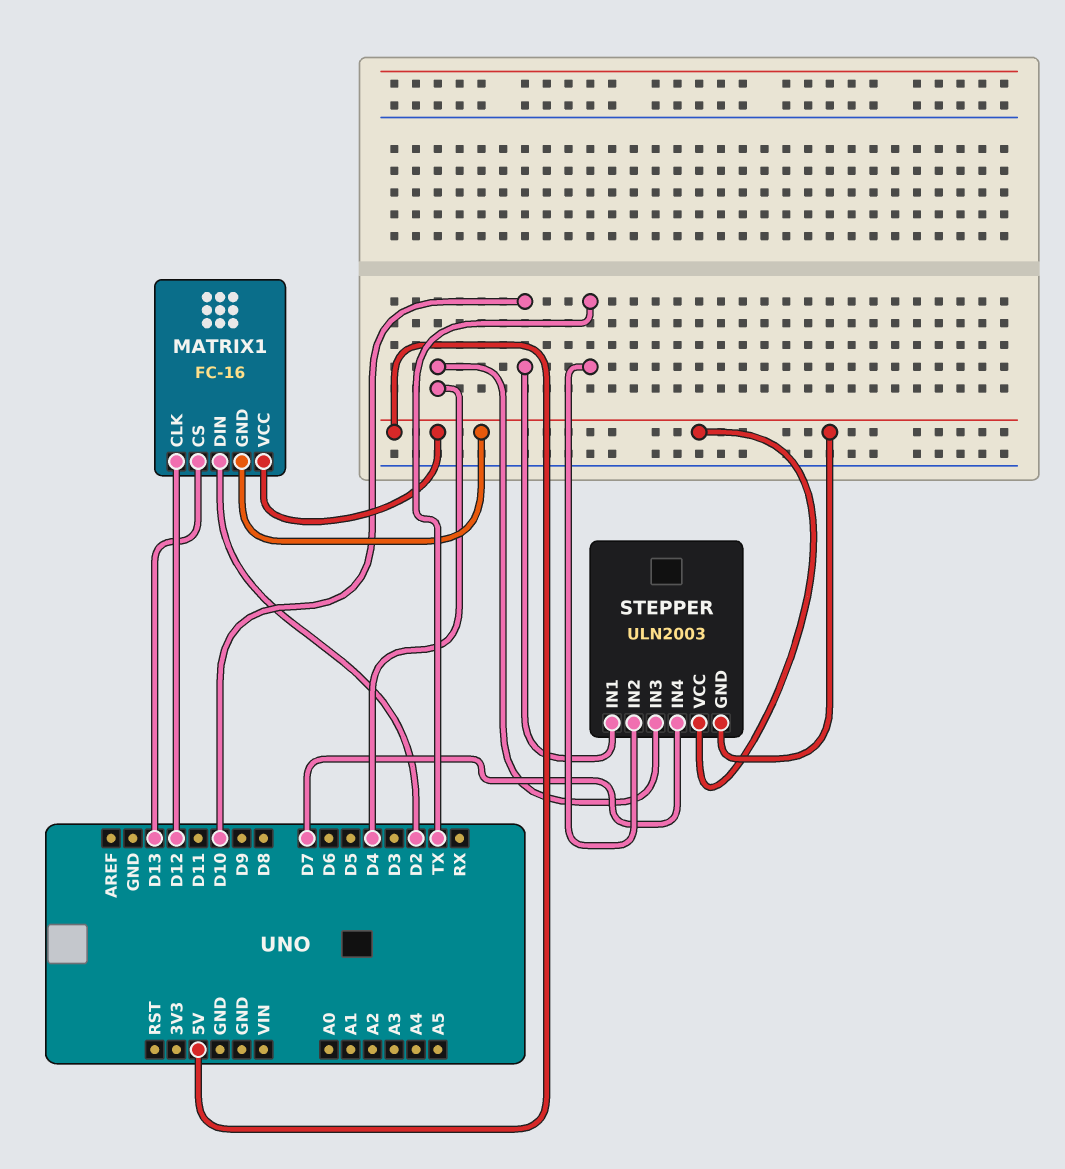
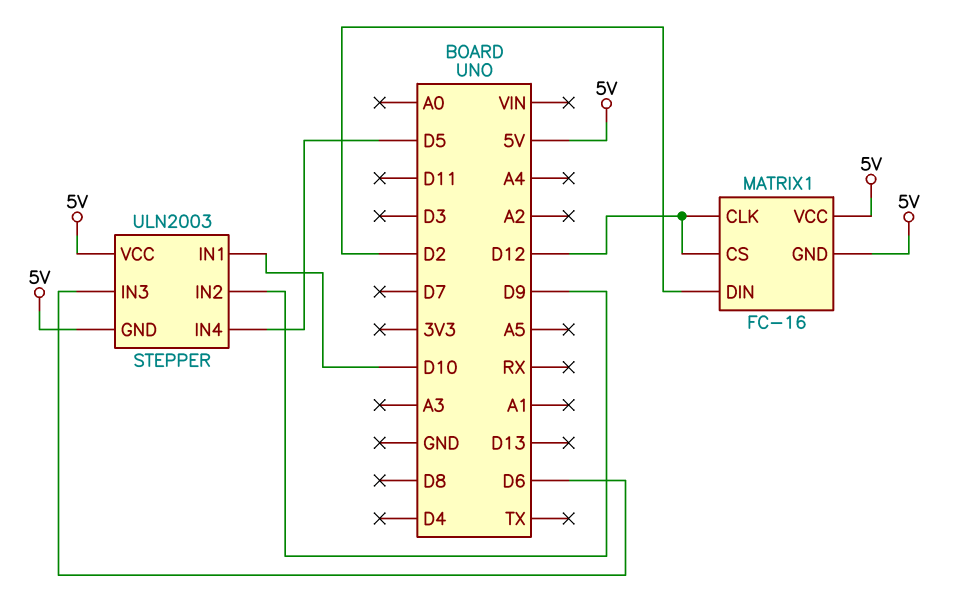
MATRIX1 pin CS: D13 -> D12
STEPPER pin IN2: TX -> D9
STEPPER pin IN3: D4 -> D6
STEPPER pin IN4: D7 -> D5

